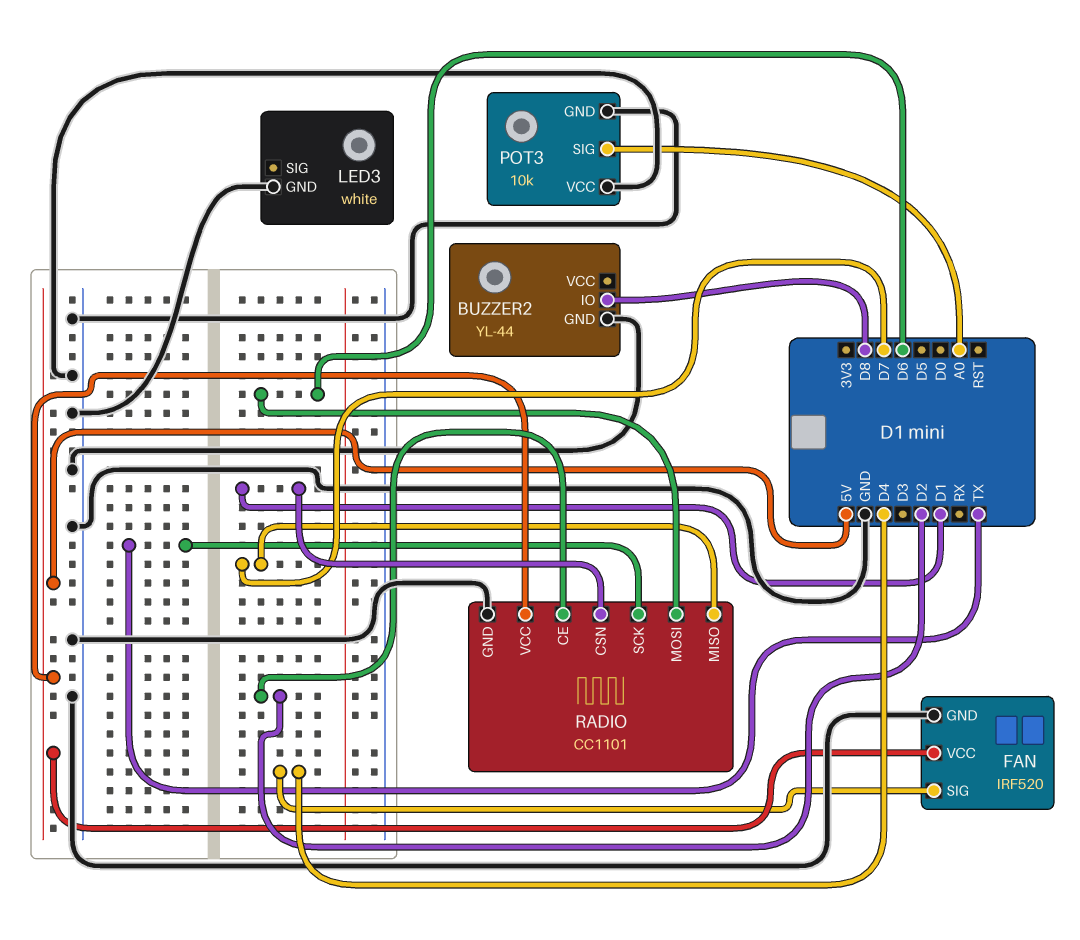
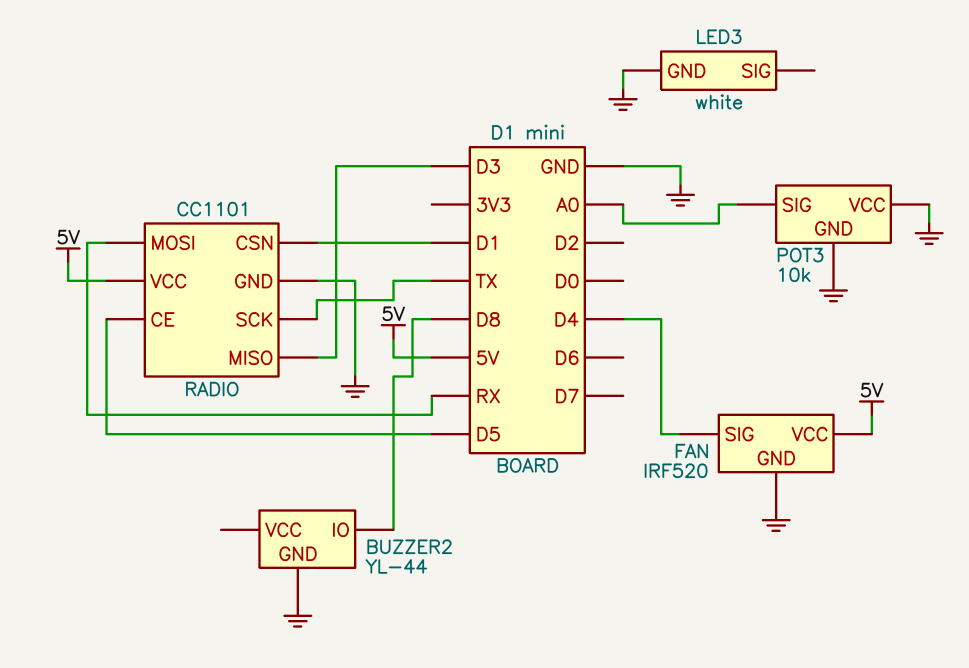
RADIO pin CE: D2 -> D5
RADIO pin MISO: D7 -> D3
RADIO pin MOSI: D6 -> RX

